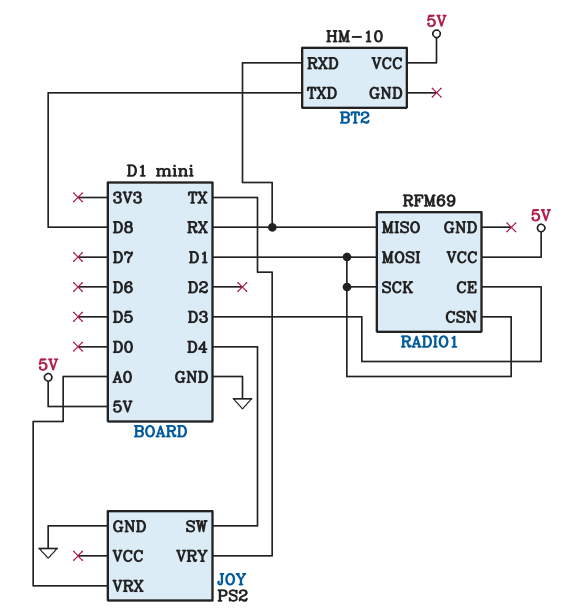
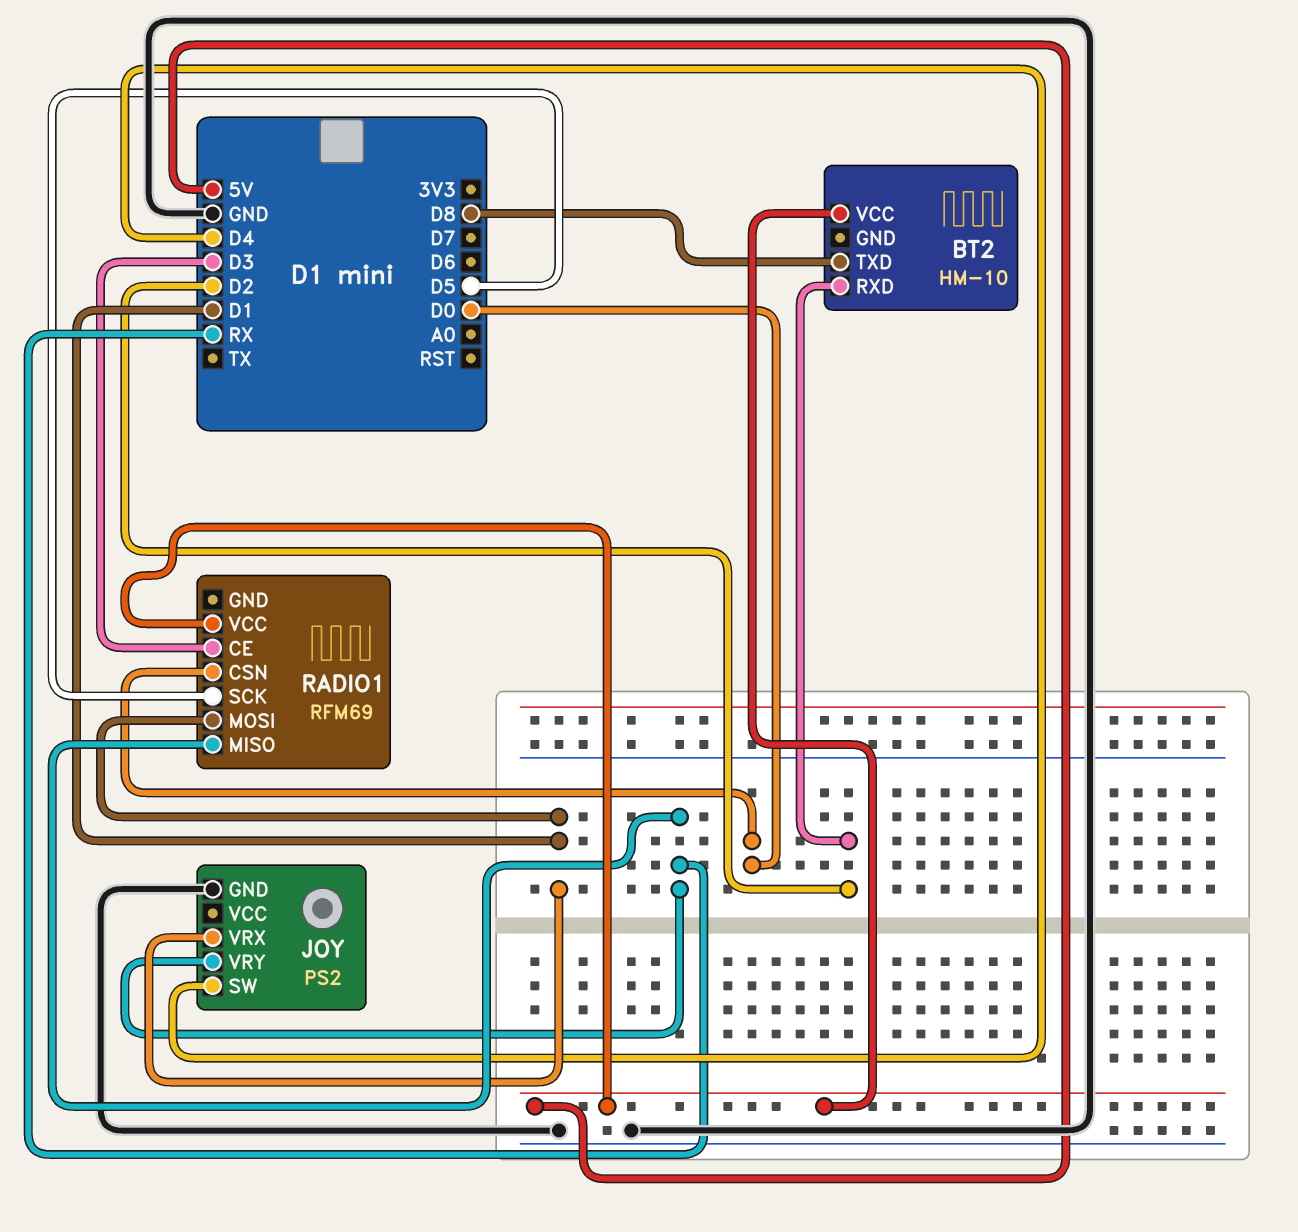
BT2 pin RXD: RX -> D2
JOY pin VRX: A0 -> D1
JOY pin VRY: TX -> RX
RADIO1 pin CSN: D1 -> D0
RADIO1 pin SCK: D1 -> D5

